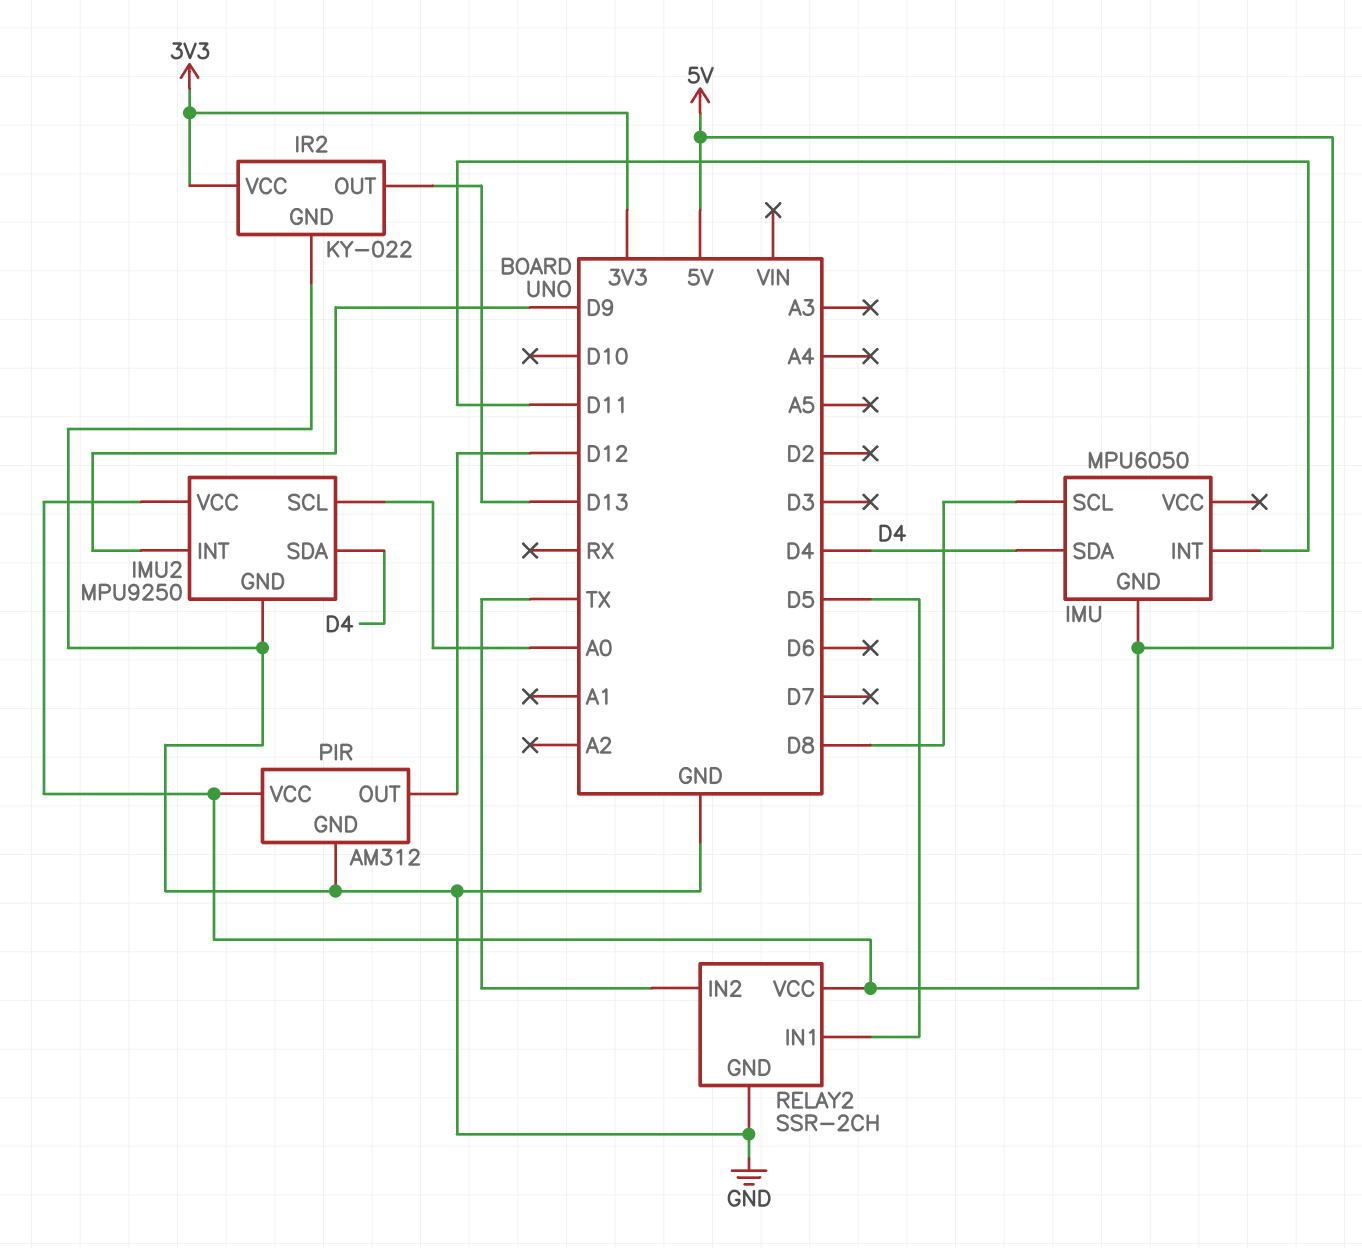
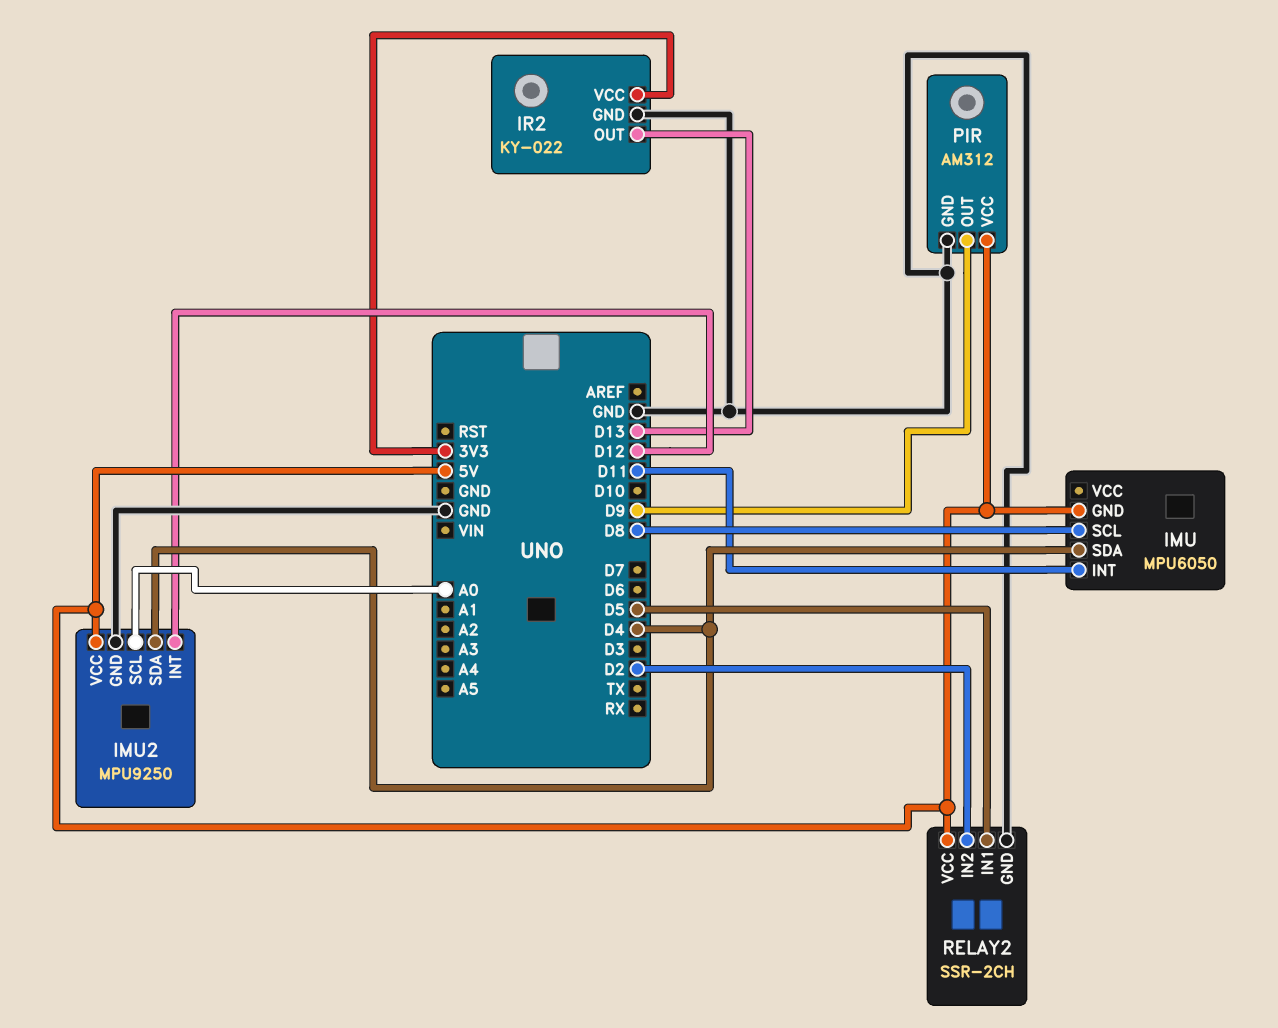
IMU2 pin INT: D9 -> D12
PIR pin OUT: D12 -> D9
RELAY2 pin IN2: TX -> D2

